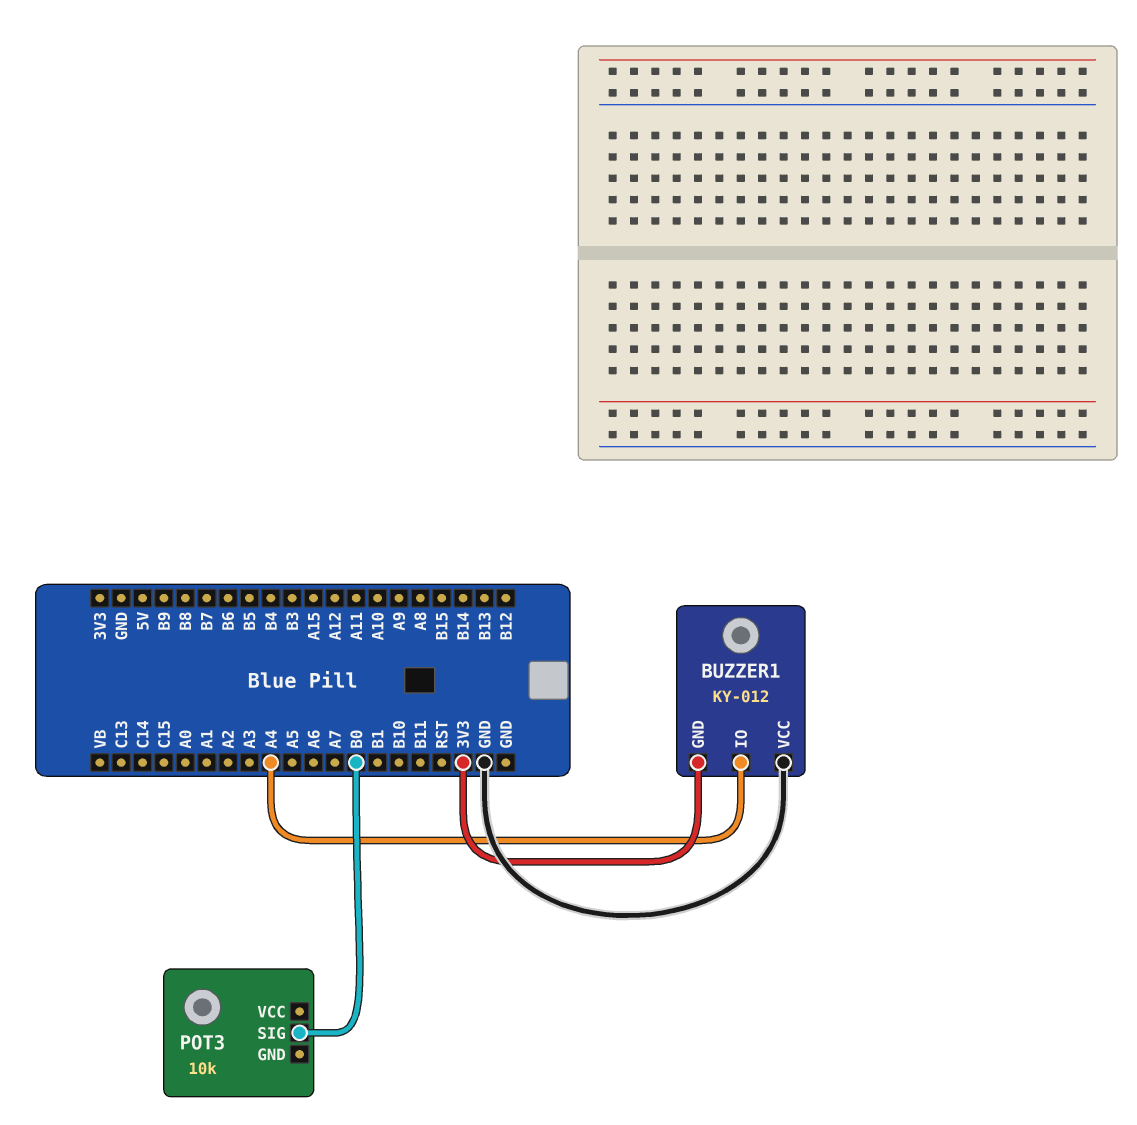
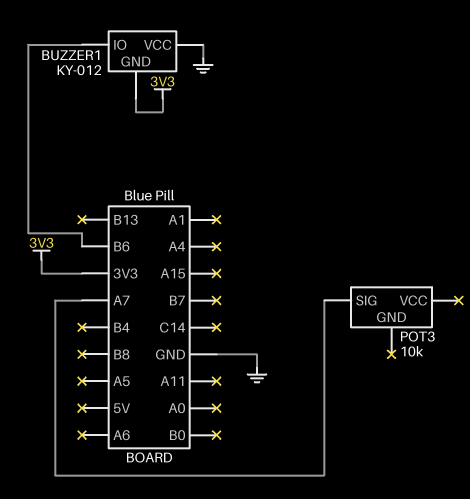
BUZZER1 pin IO: A4 -> B6
POT3 pin SIG: B0 -> A7

